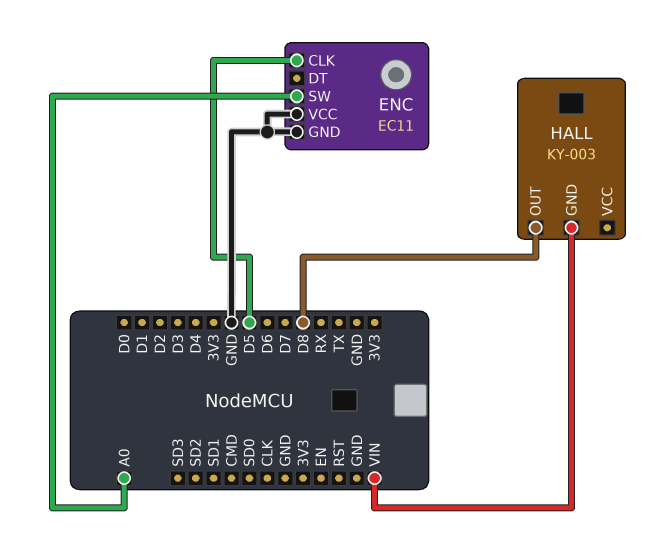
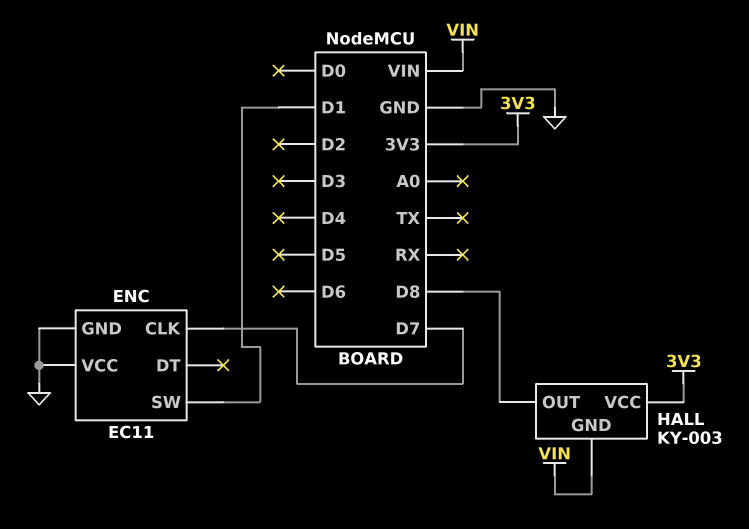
ENC pin CLK: D5 -> D7
ENC pin SW: A0 -> D1
HALL pin VCC: none -> 3V3

